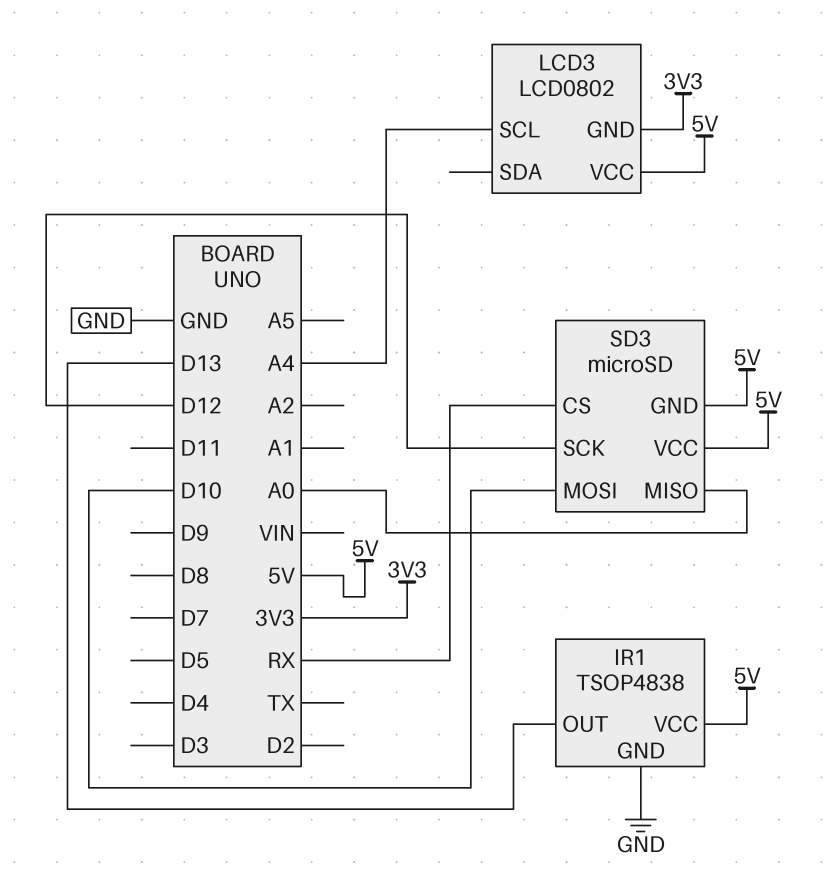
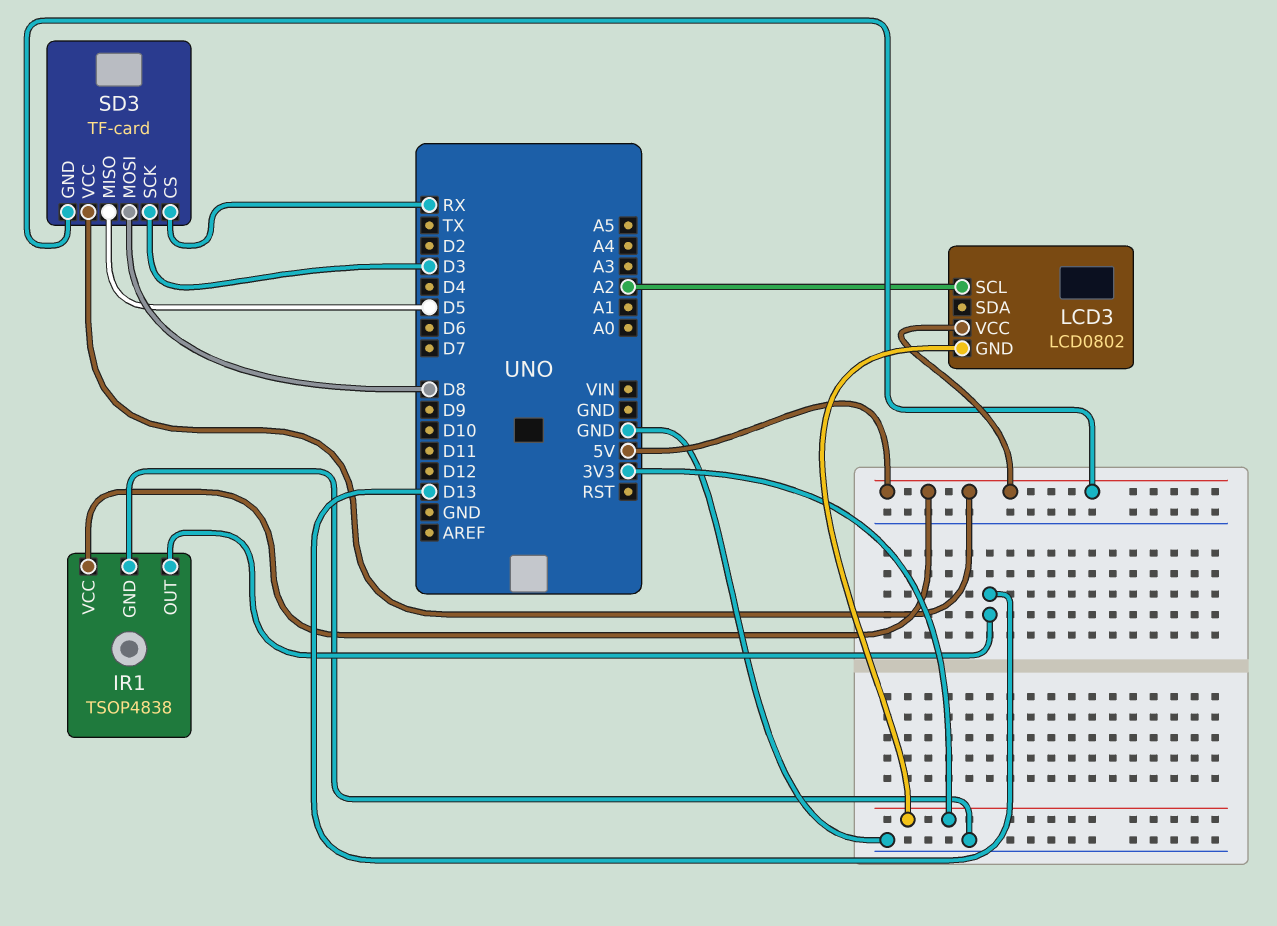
LCD3 pin SCL: A4 -> A2
SD3: microSD -> TF-card
SD3 pin MISO: A0 -> D5
SD3 pin MOSI: D10 -> D8
SD3 pin SCK: D12 -> D3

